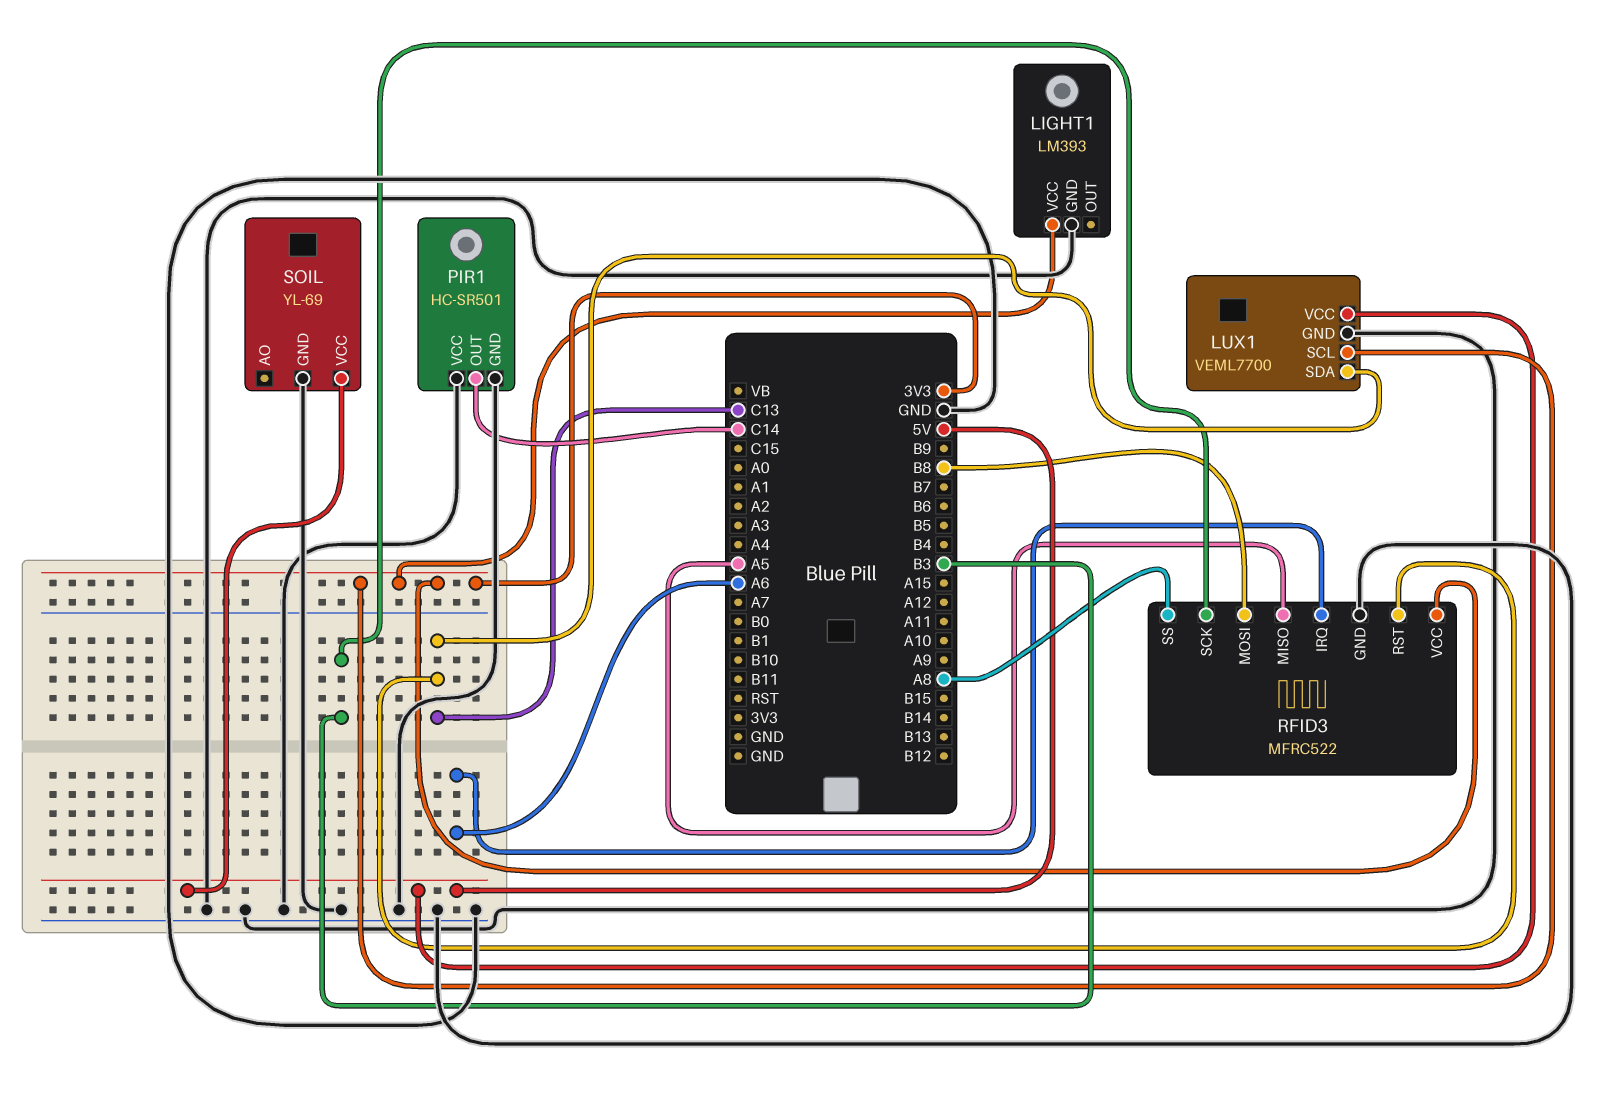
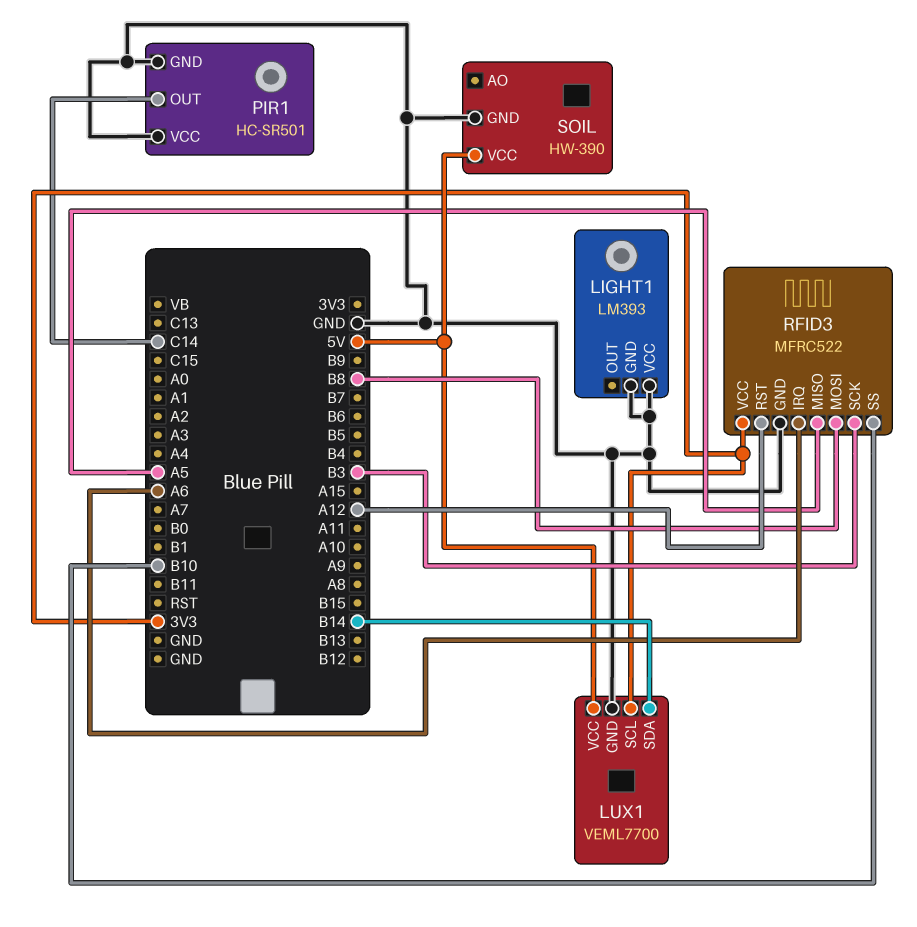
LIGHT1 pin VCC: 3V3 -> GND
LUX1 pin SDA: C13 -> B14
RFID3 pin RST: C13 -> A12
RFID3 pin SS: A8 -> B10
SOIL: YL-69 -> HW-390

